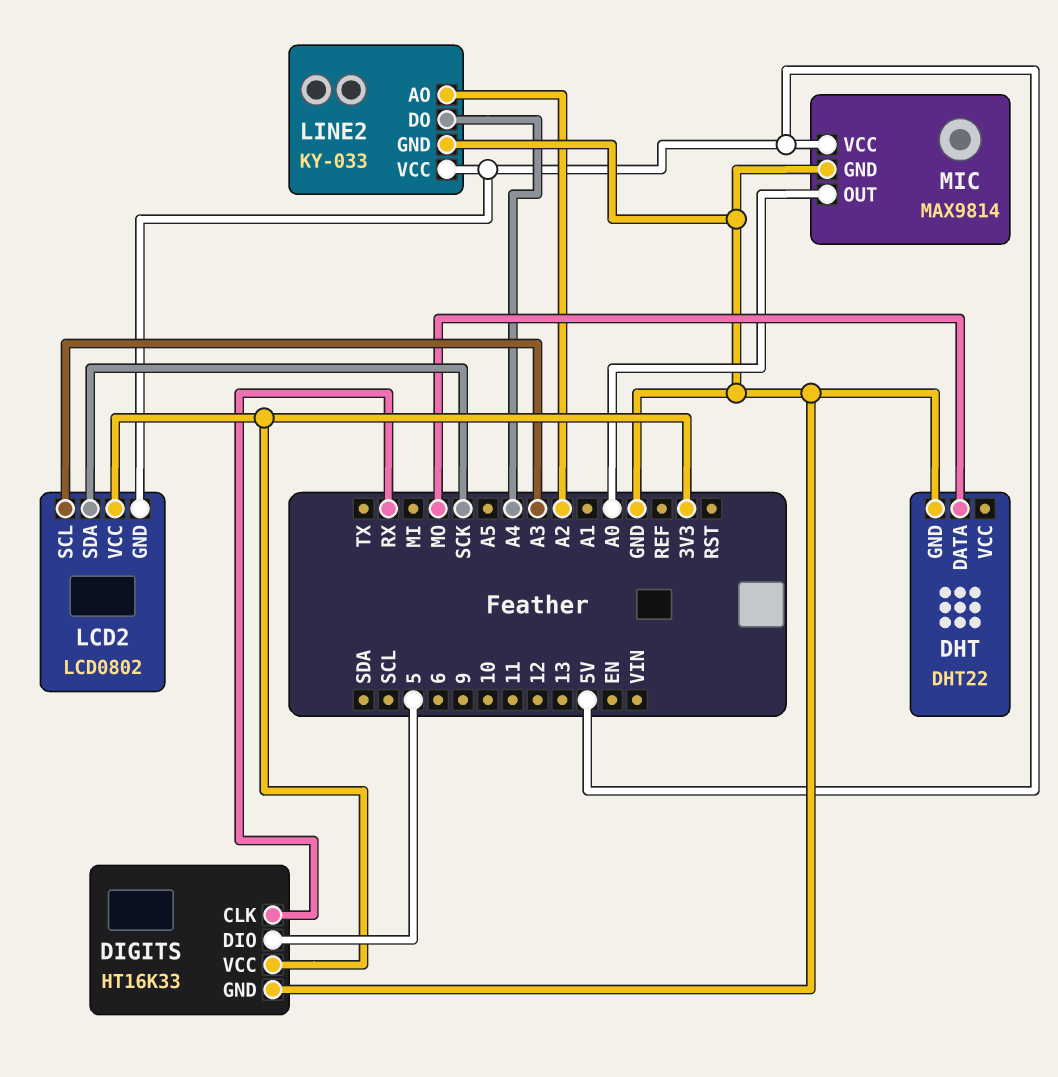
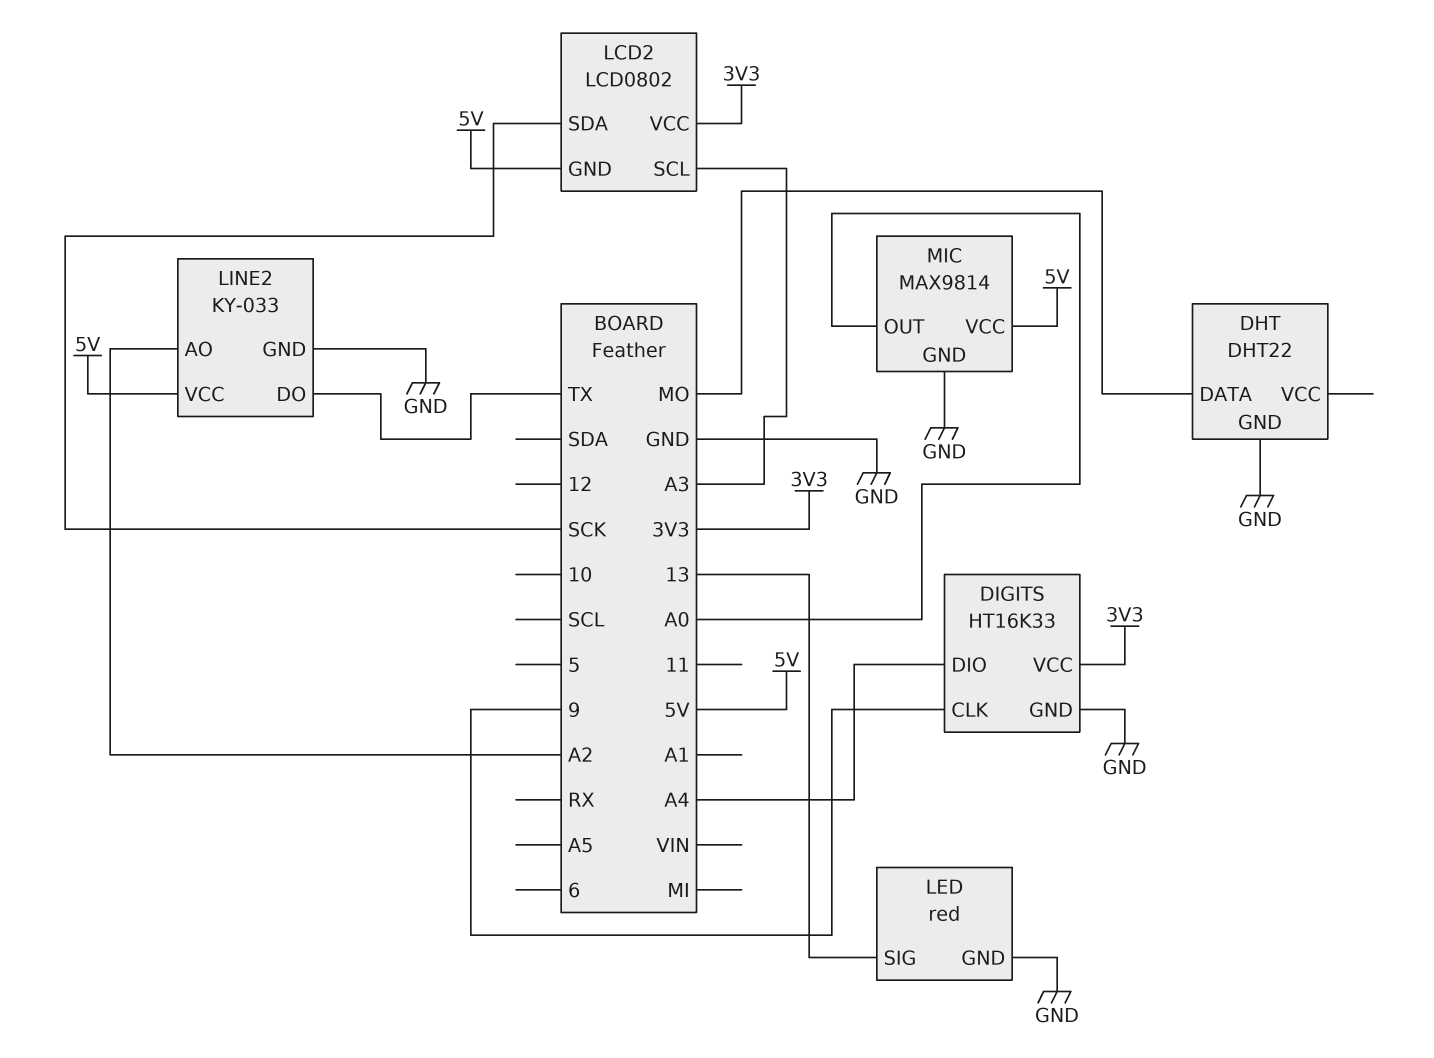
DIGITS pin CLK: RX -> 9
DIGITS pin DIO: 5 -> A4
LED: none -> red
LED pin GND: none -> GND
LED pin SIG: none -> 13
LINE2 pin DO: A4 -> TX

